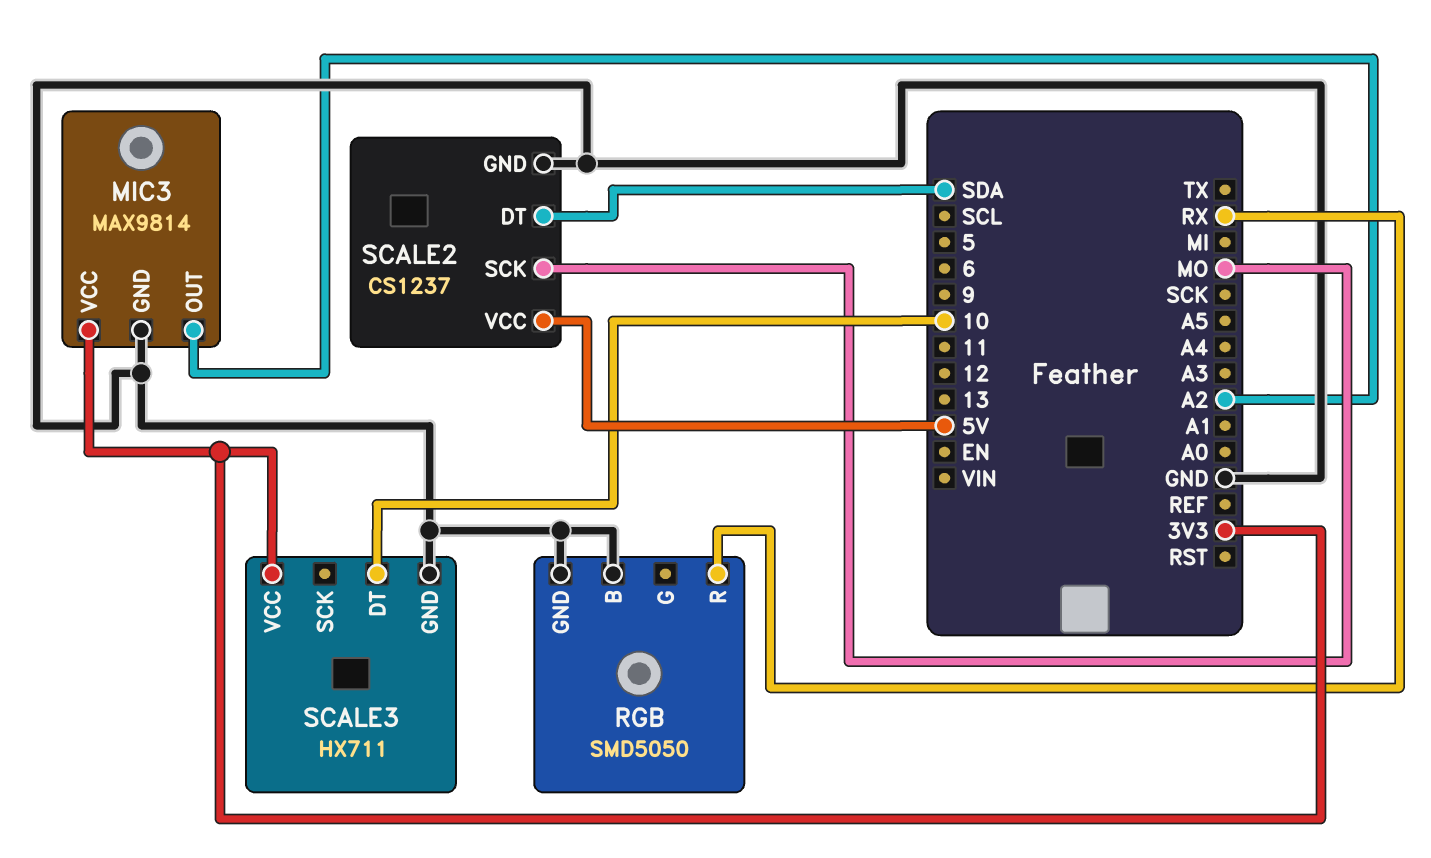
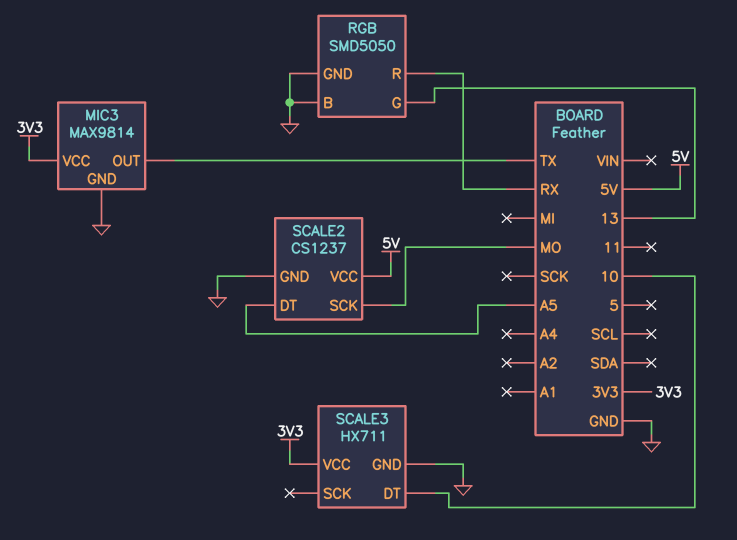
MIC3 pin OUT: A2 -> TX
RGB pin G: none -> 13
SCALE2 pin DT: SDA -> A5

